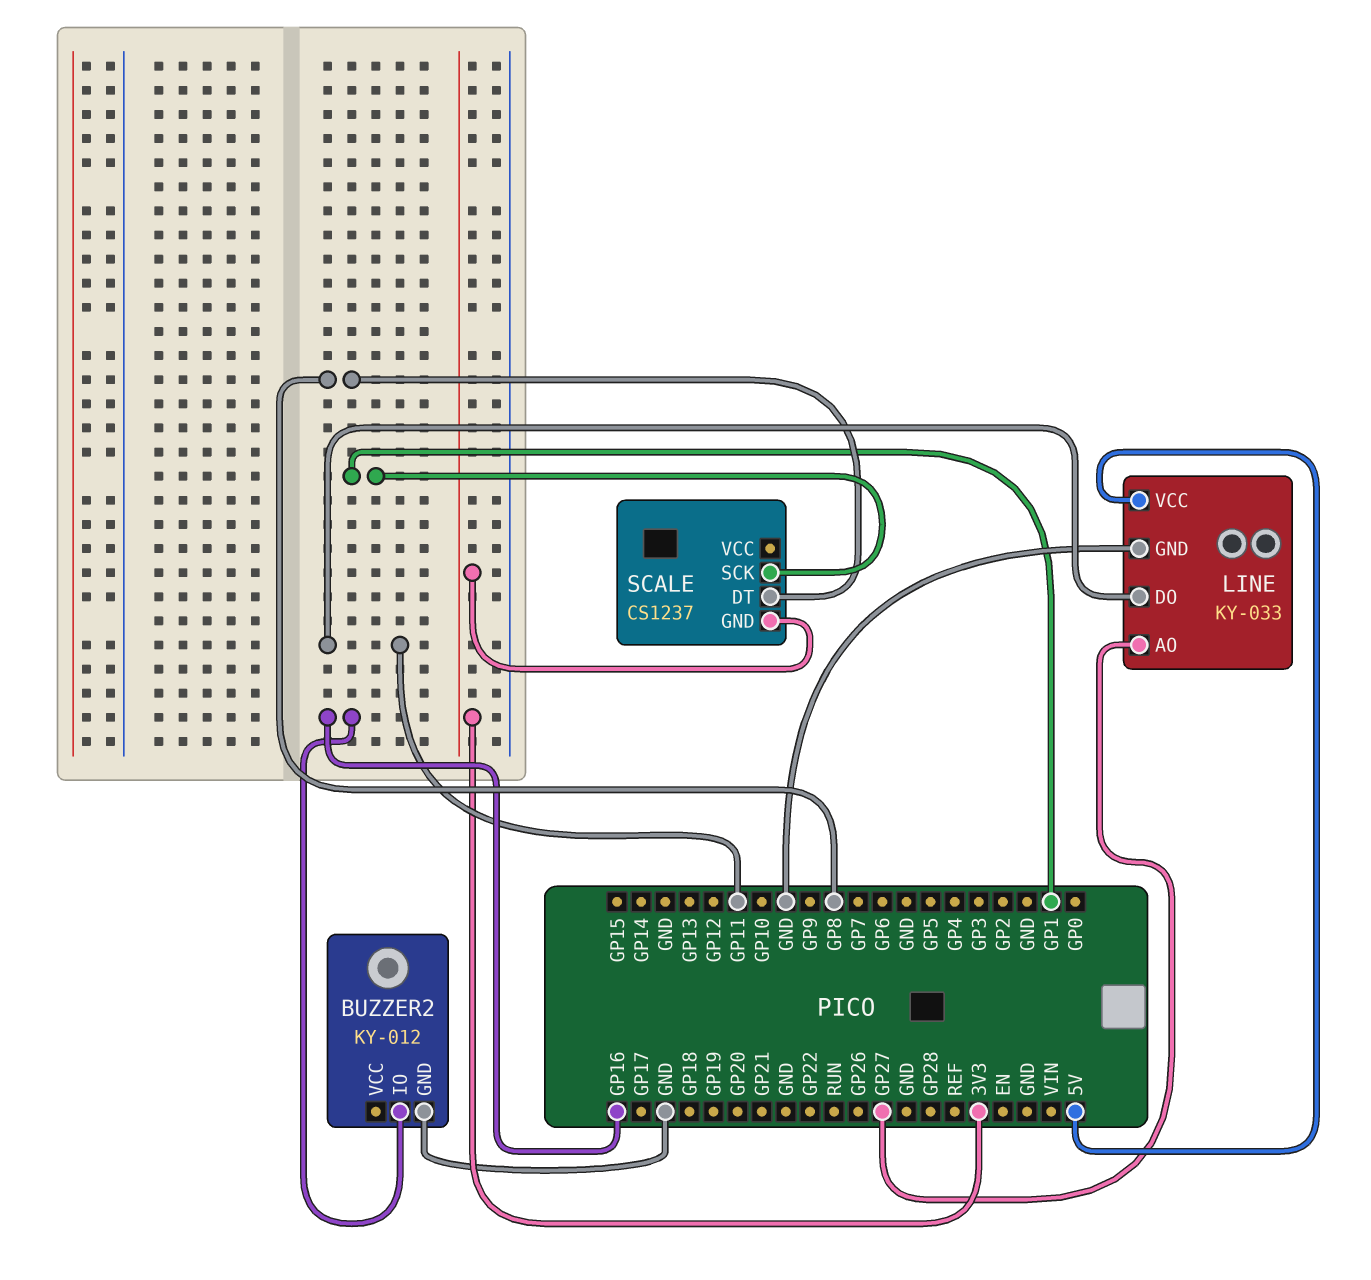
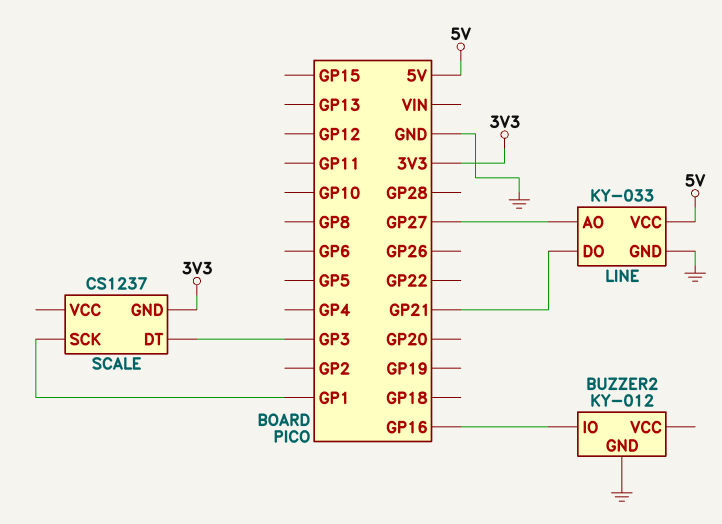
LINE pin DO: GP11 -> GP21
SCALE pin DT: GP8 -> GP3

